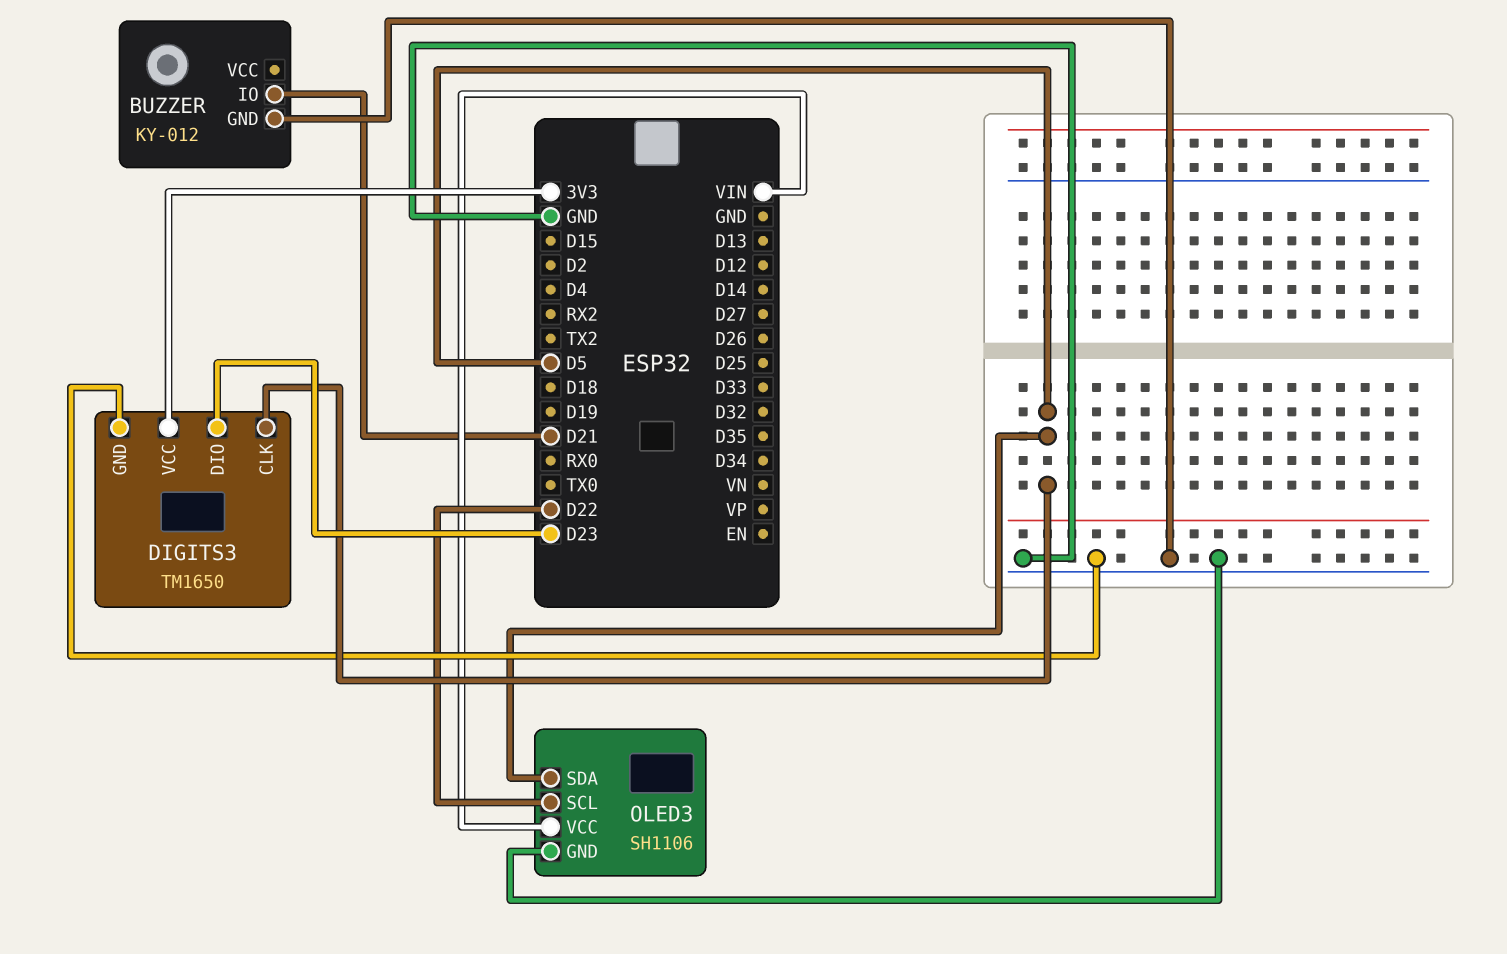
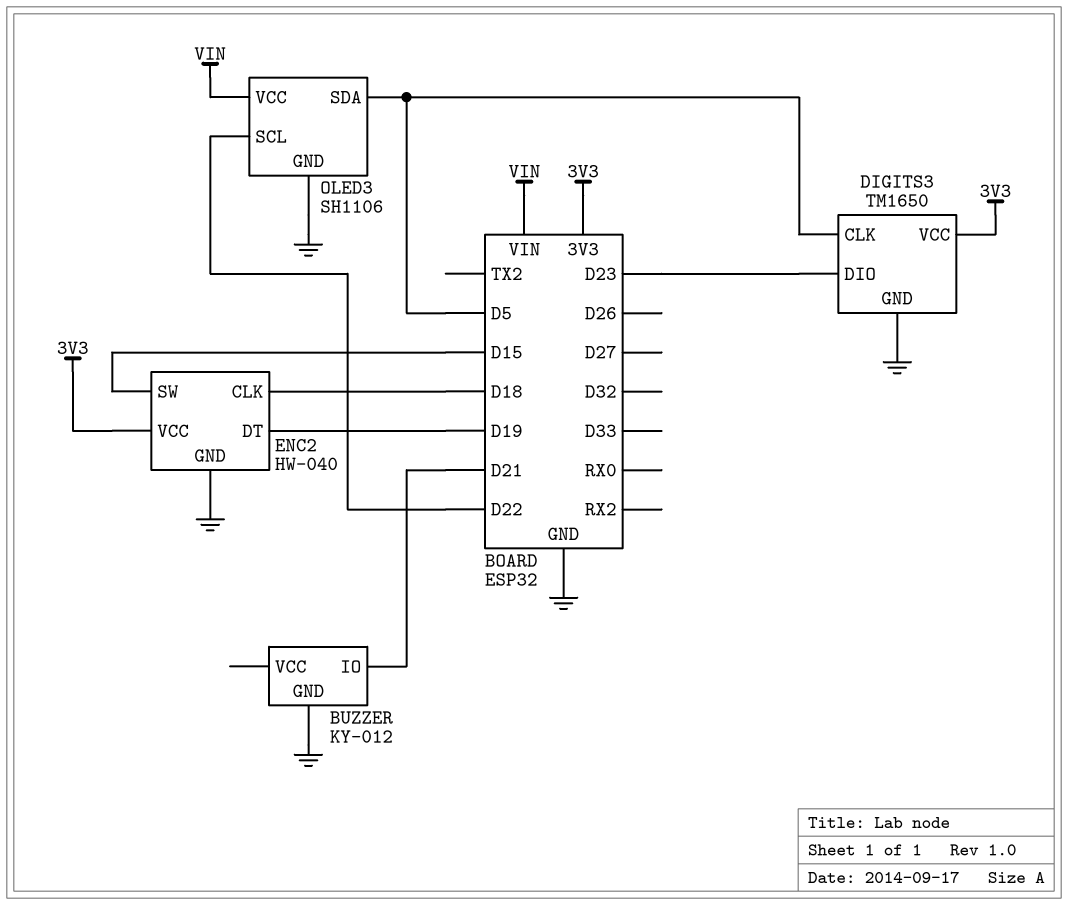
ENC2: none -> HW-040
ENC2 pin CLK: none -> D18
ENC2 pin DT: none -> D19
ENC2 pin GND: none -> GND
ENC2 pin SW: none -> D15
ENC2 pin VCC: none -> 3V3

